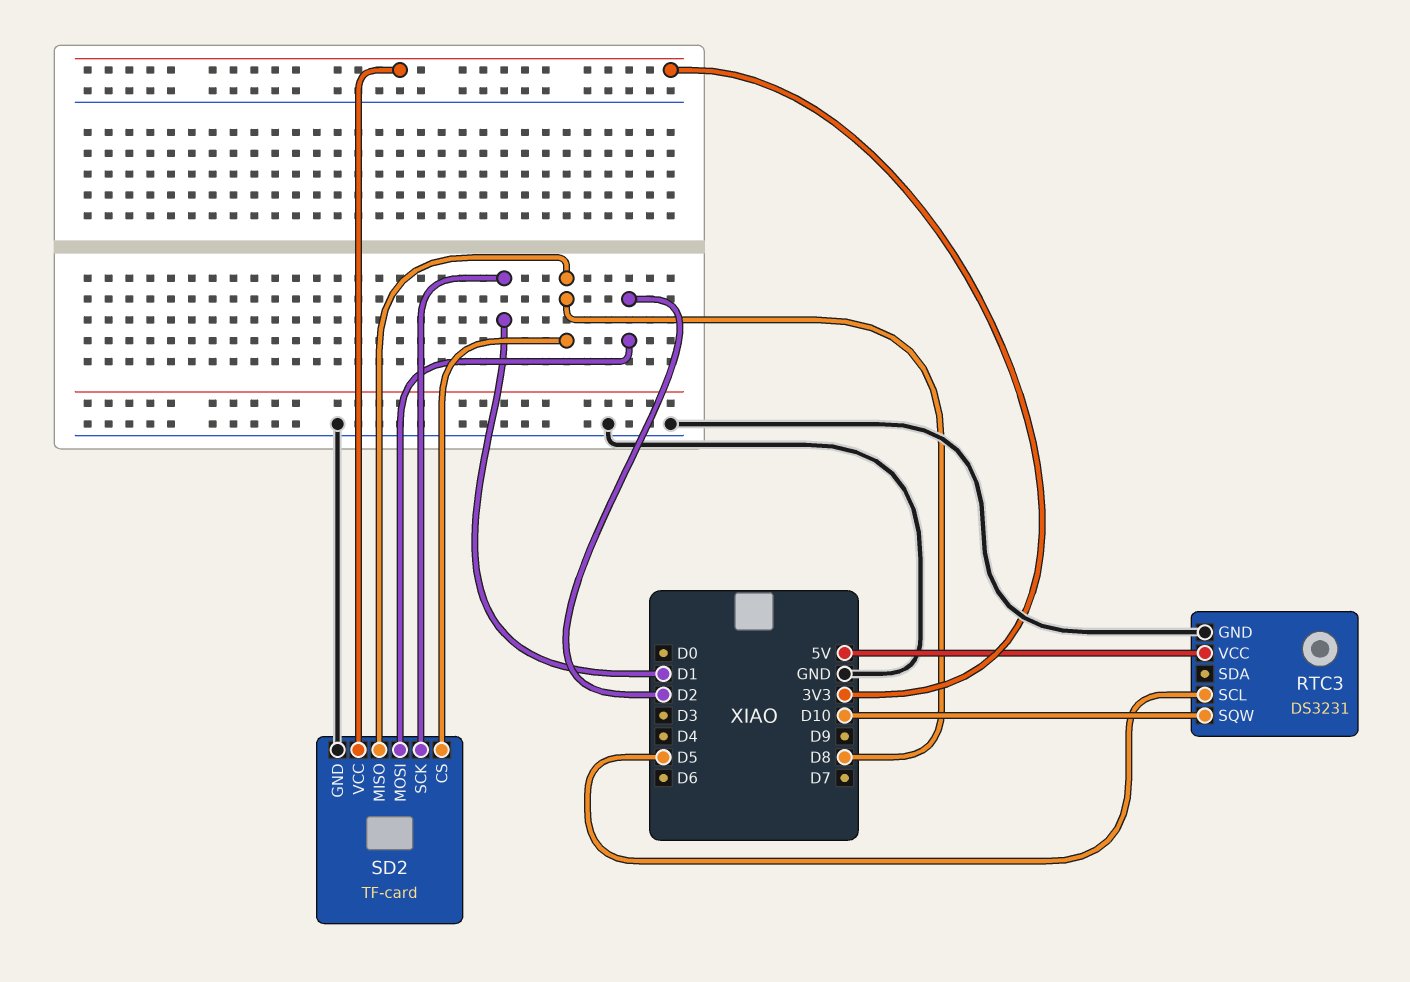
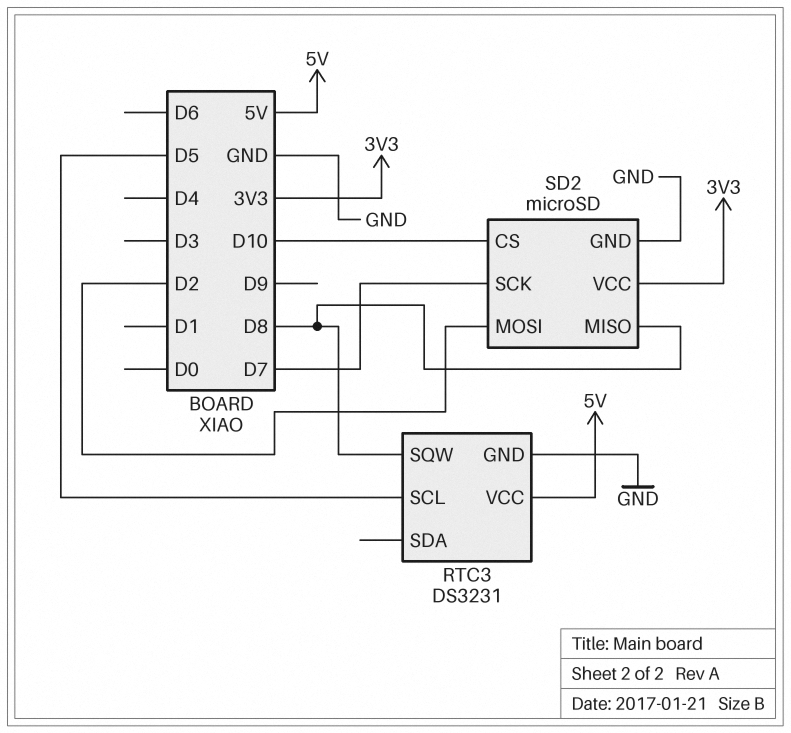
RTC3 pin SQW: D10 -> D8
SD2: TF-card -> microSD
SD2 pin CS: D8 -> D10
SD2 pin SCK: D1 -> D7

